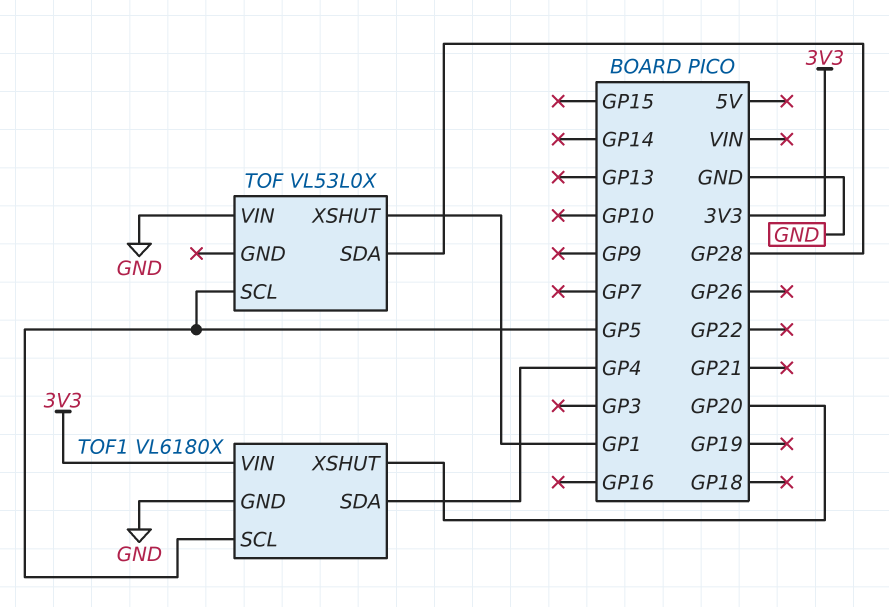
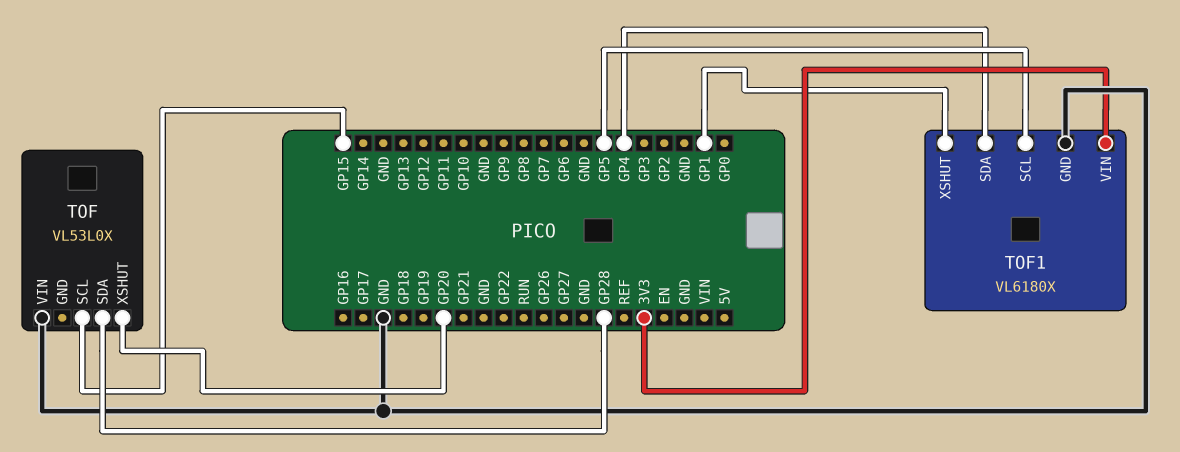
TOF pin SCL: GP5 -> GP15
TOF pin XSHUT: GP1 -> GP20
TOF1 pin XSHUT: GP20 -> GP1

